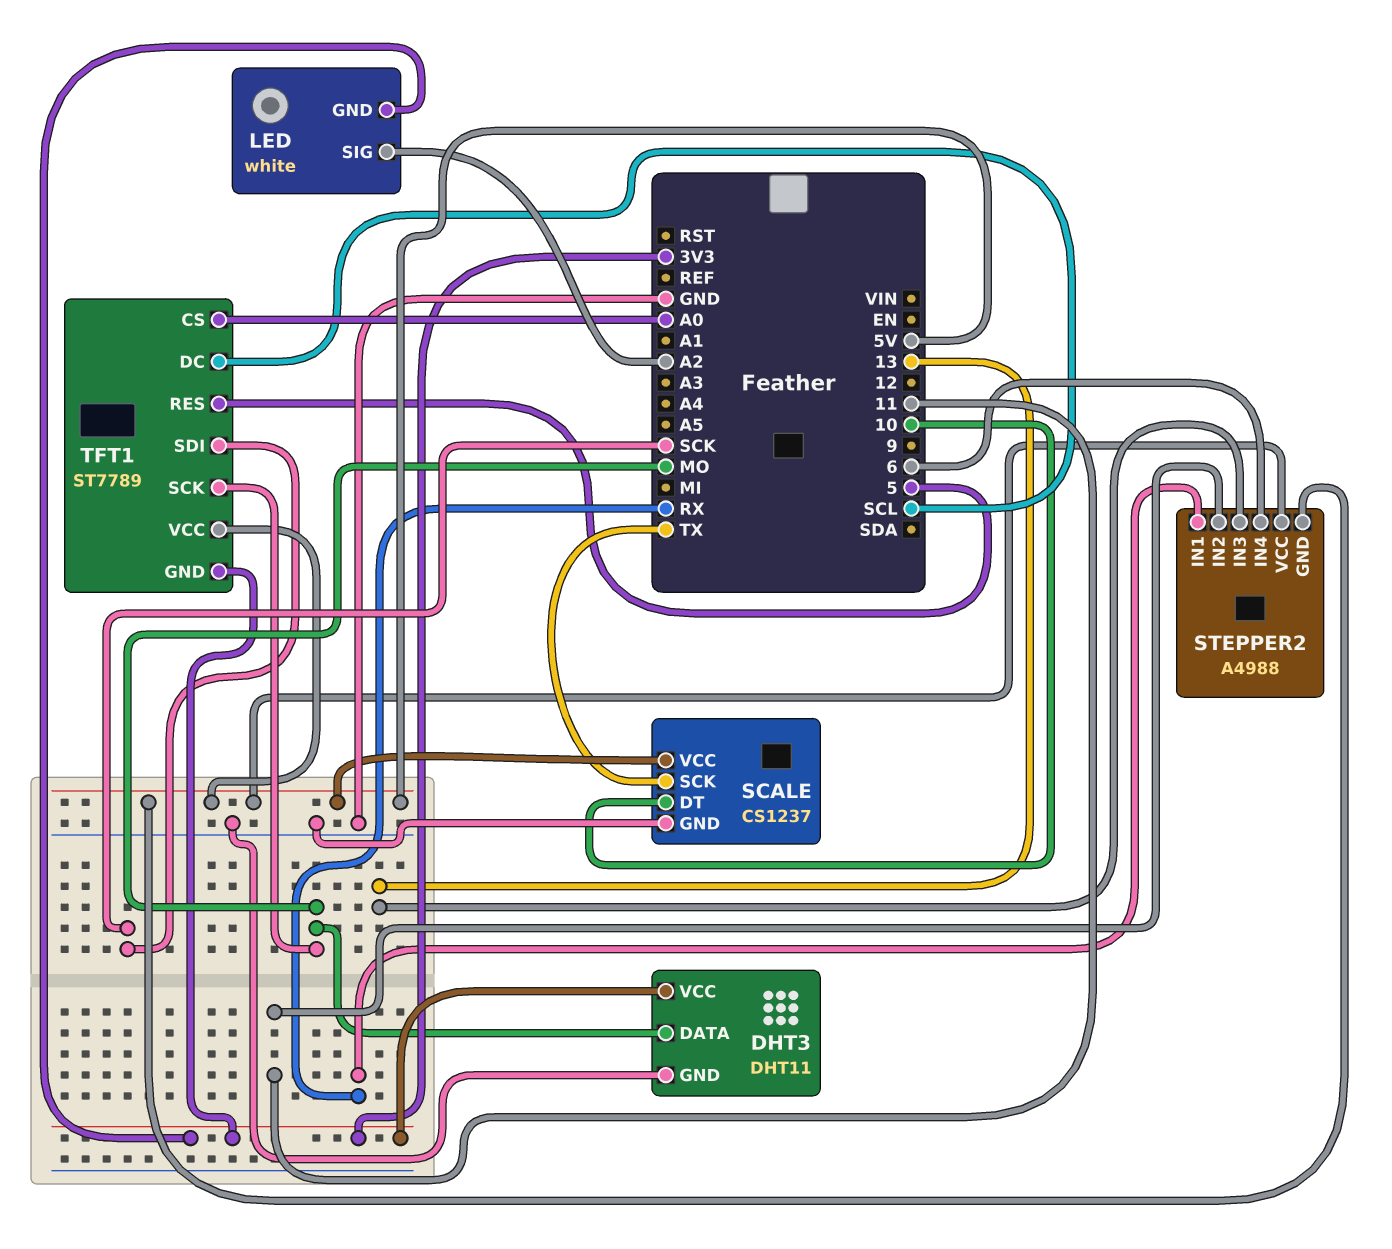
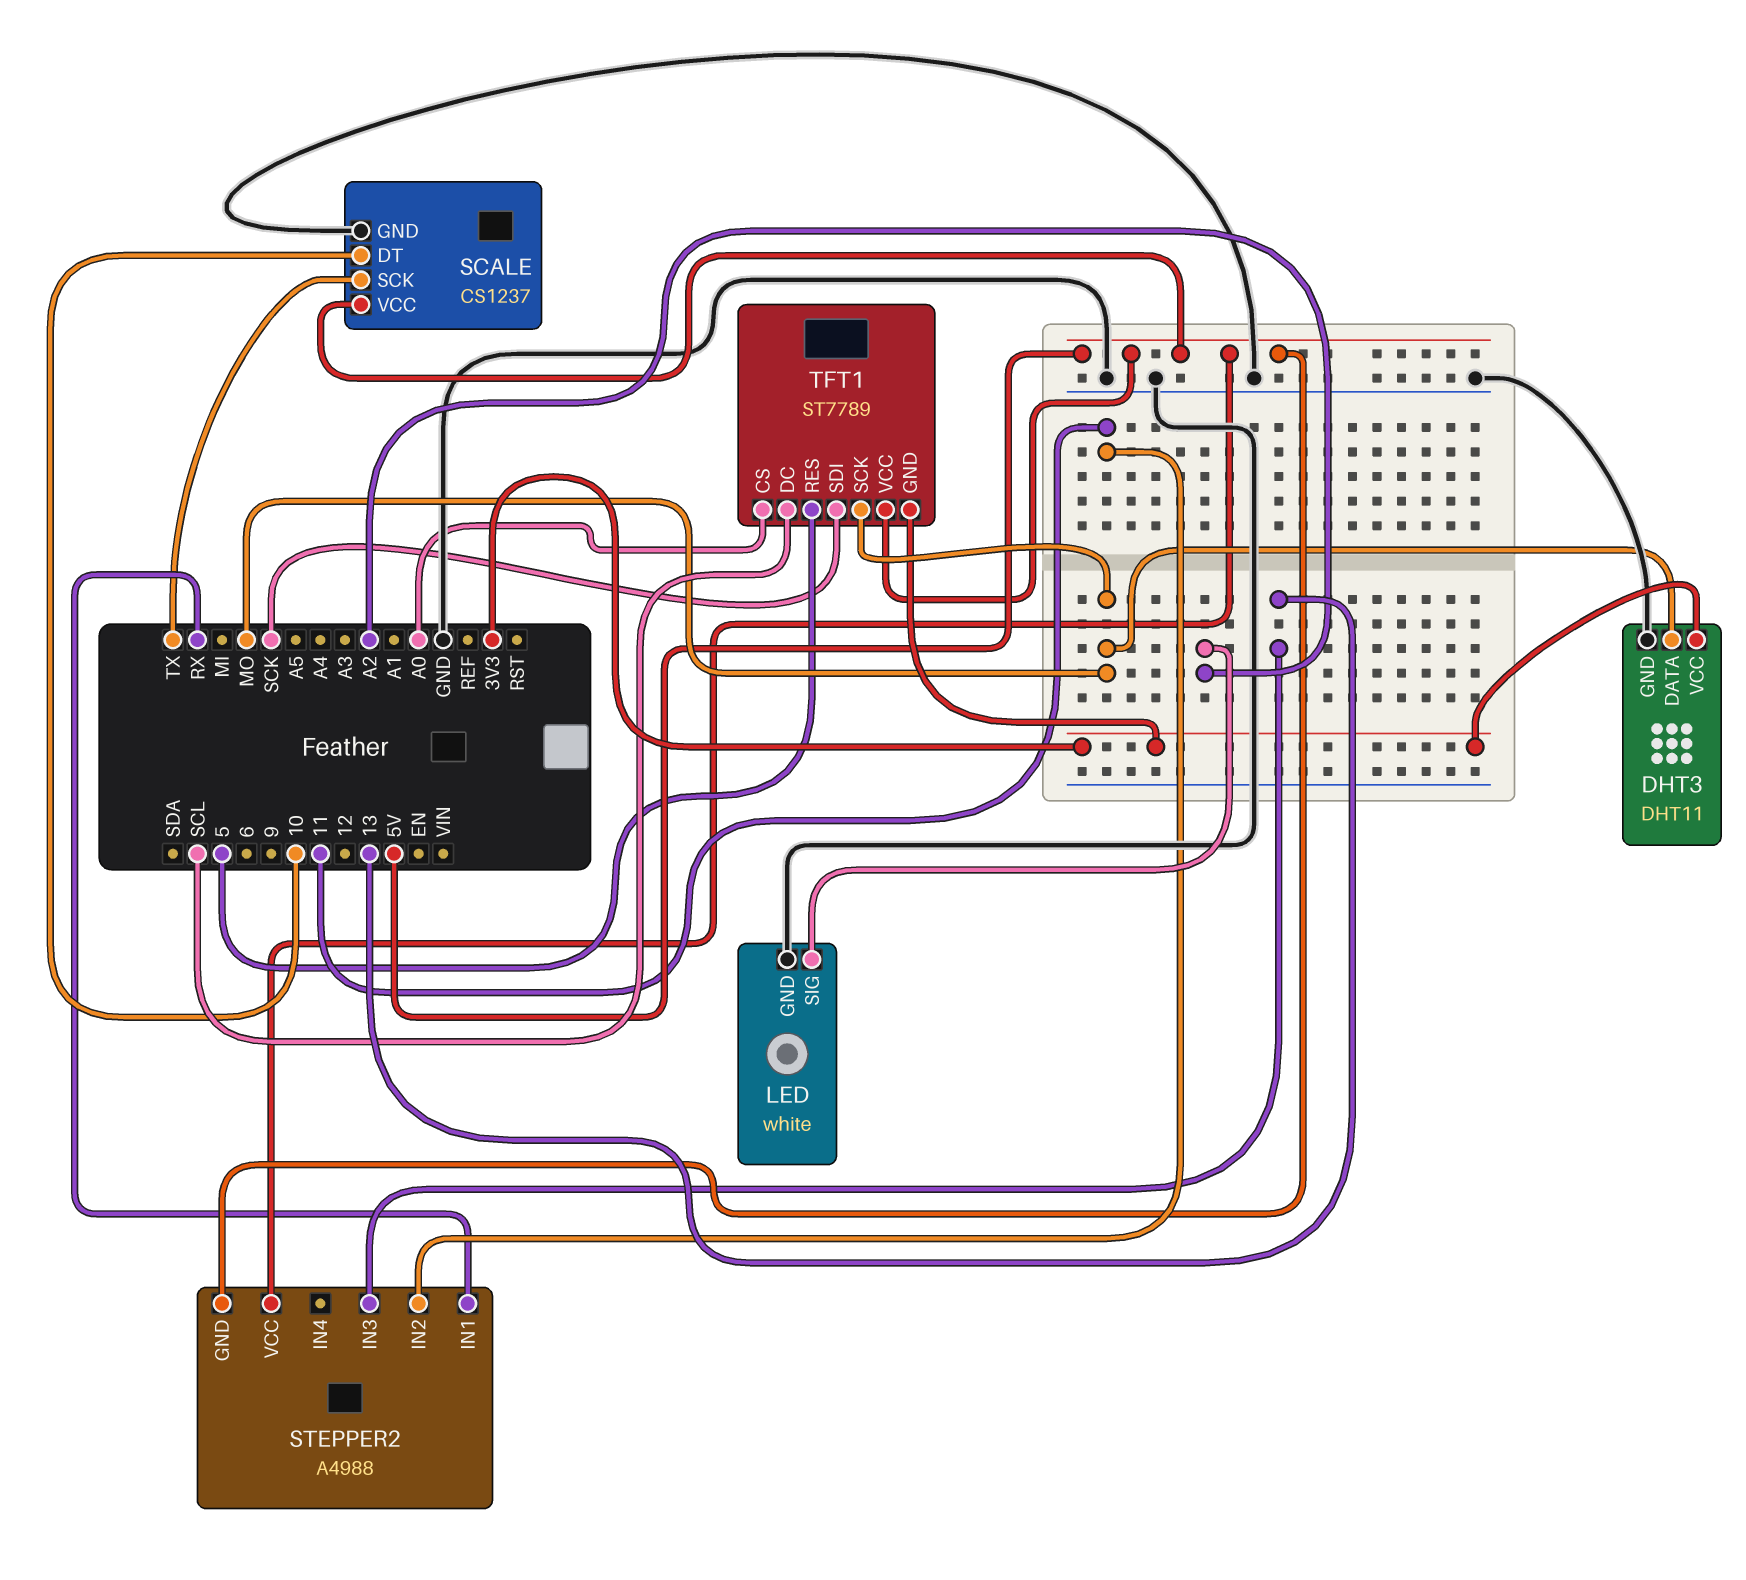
LED pin GND: 3V3 -> GND
STEPPER2 pin IN4: 6 -> none

